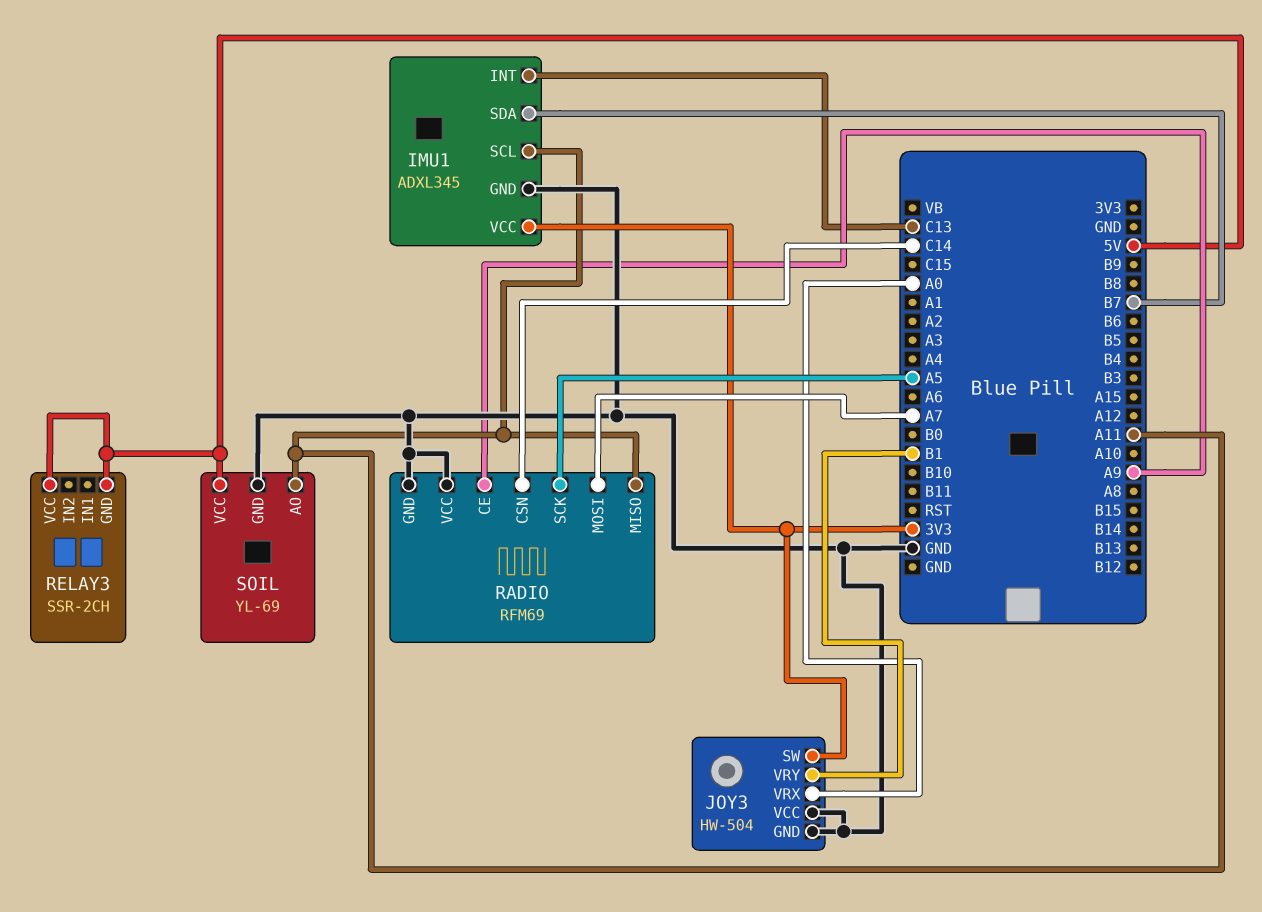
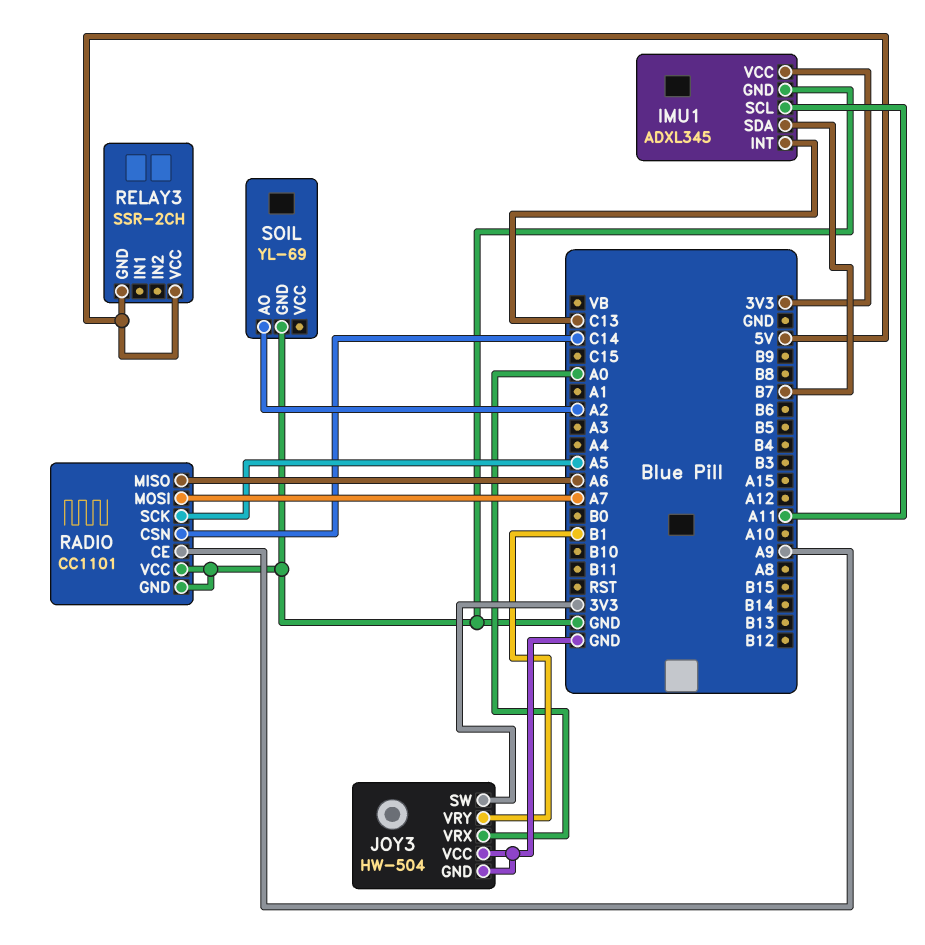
RADIO: RFM69 -> CC1101
RADIO pin MISO: A11 -> A6
SOIL pin AO: A11 -> A2
SOIL pin VCC: 5V -> none

